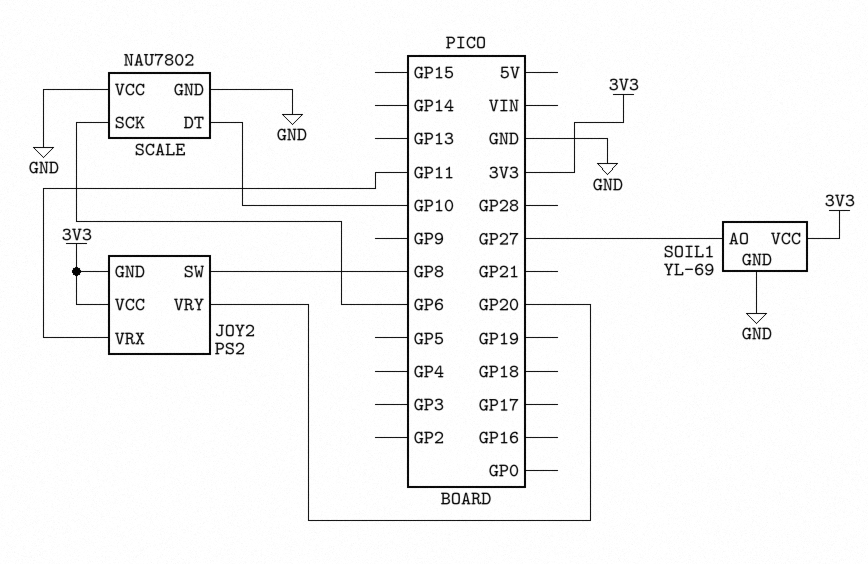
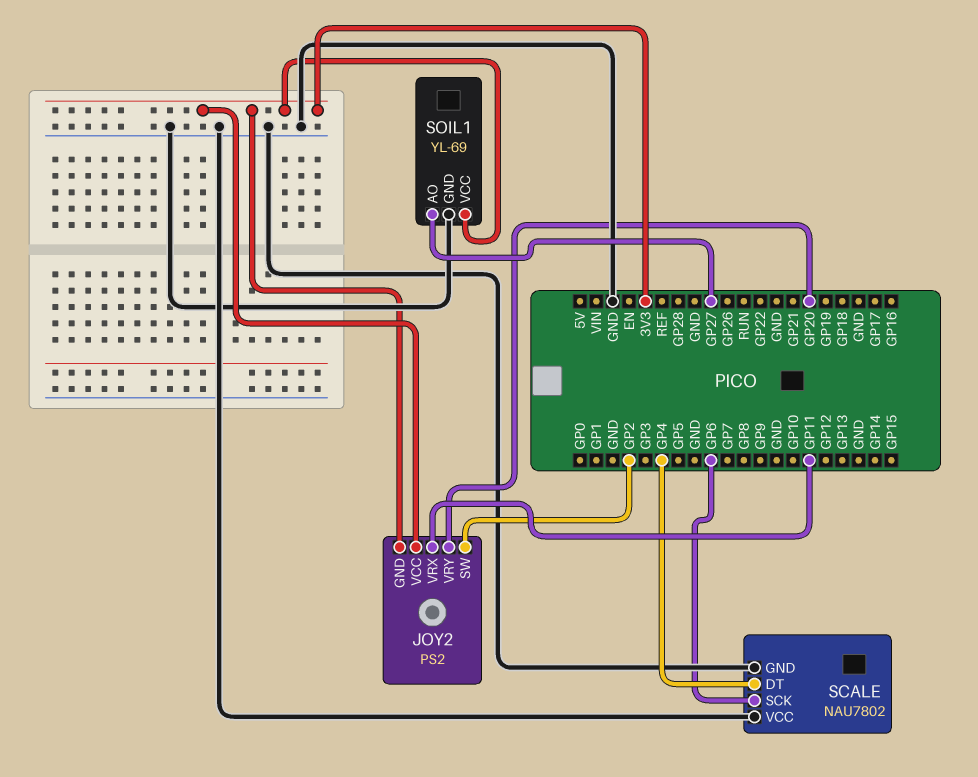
JOY2 pin SW: GP8 -> GP2
SCALE pin DT: GP10 -> GP4

